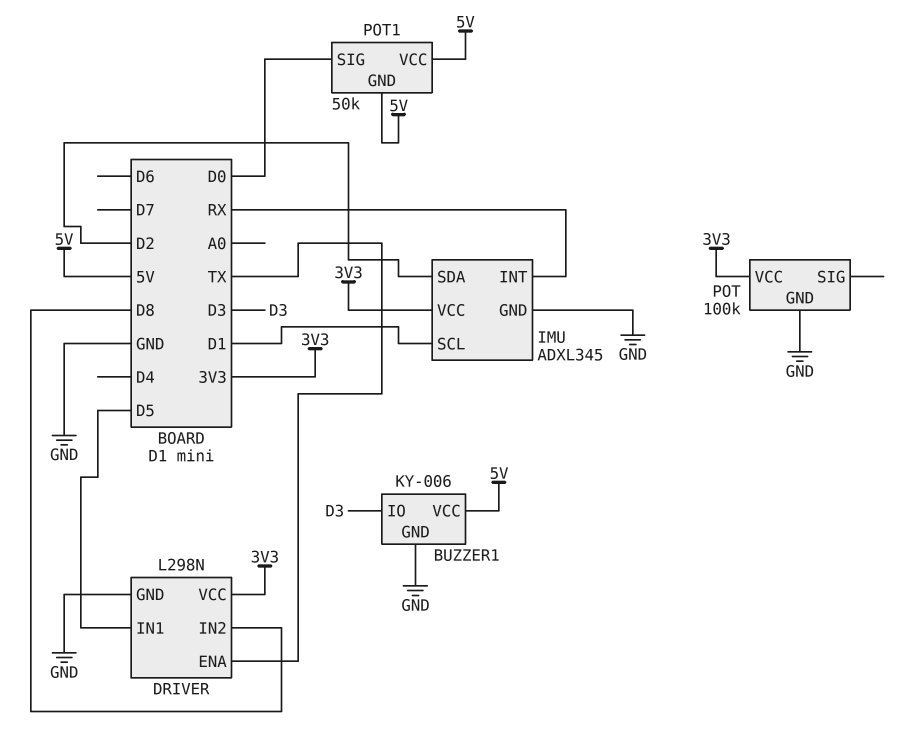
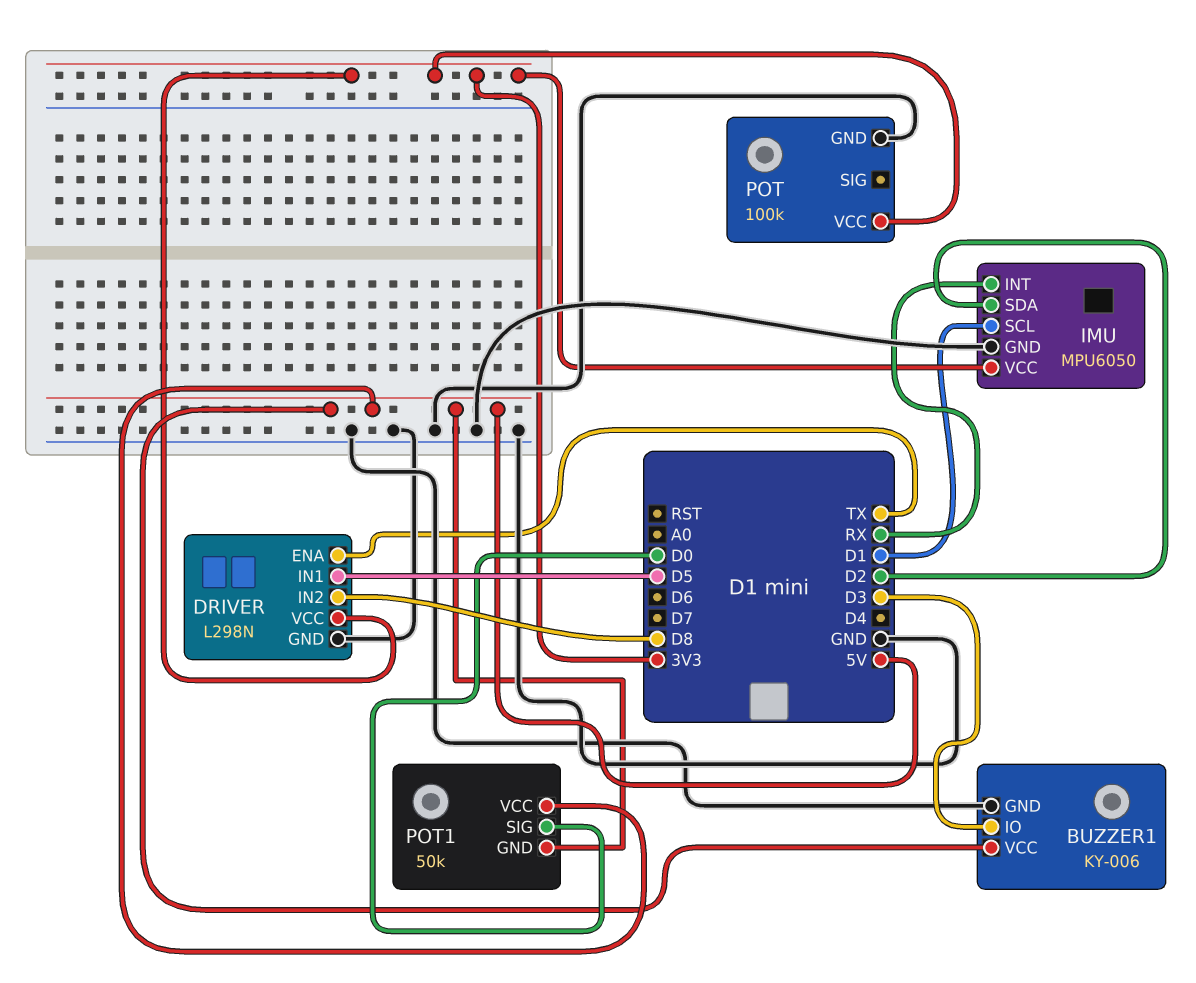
IMU: ADXL345 -> MPU6050

